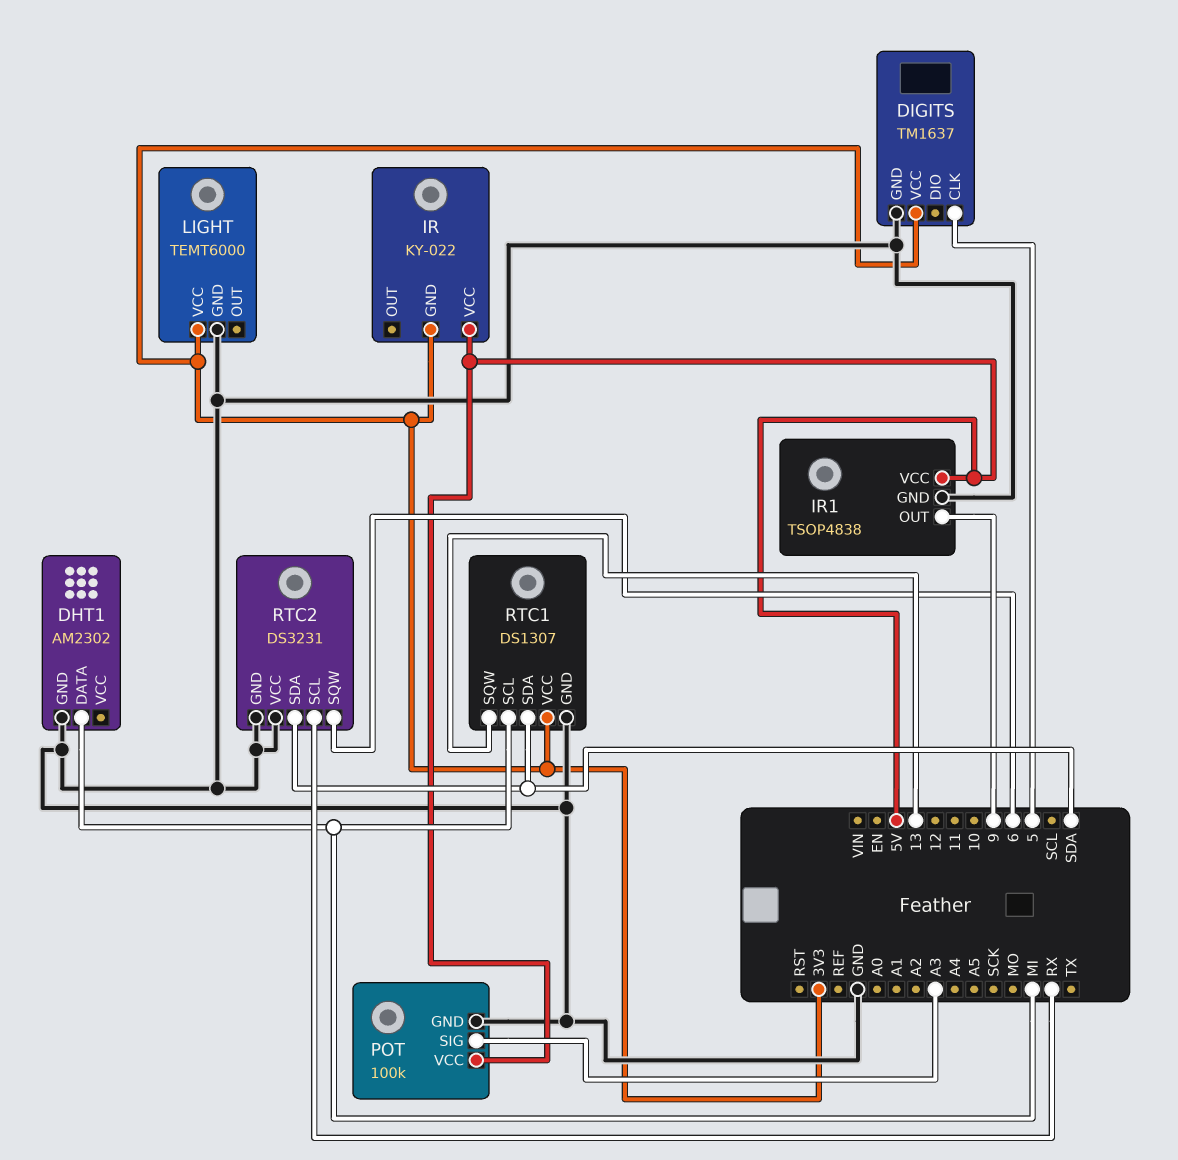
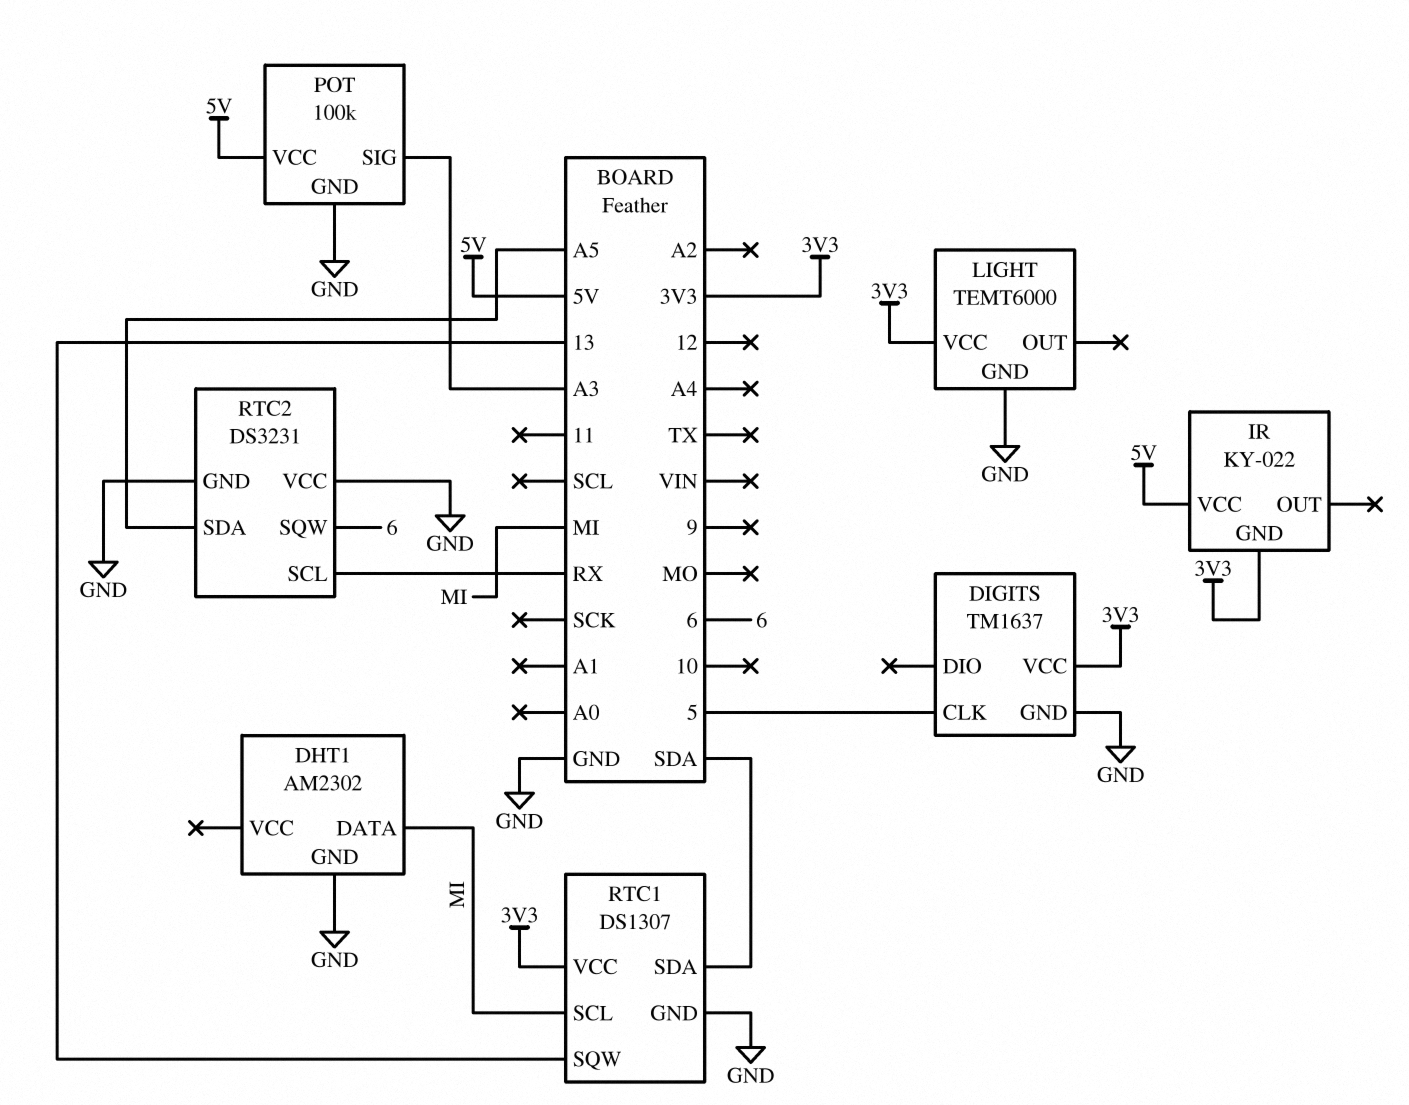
IR1: TSOP4838 -> none
IR1 pin GND: GND -> none
IR1 pin OUT: 9 -> none
IR1 pin VCC: 5V -> none
RTC2 pin SDA: SDA -> A5

